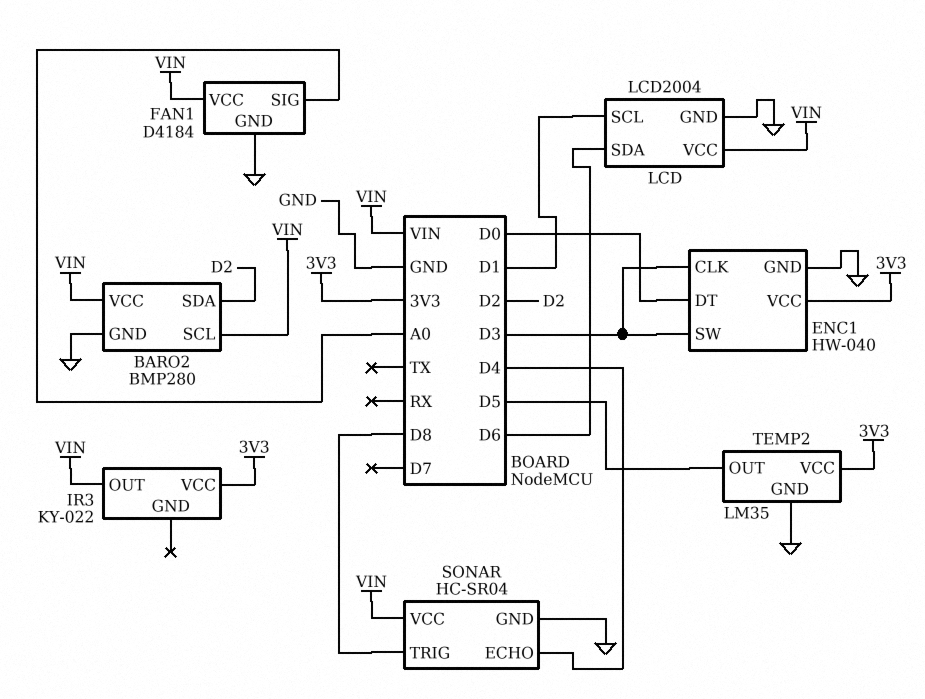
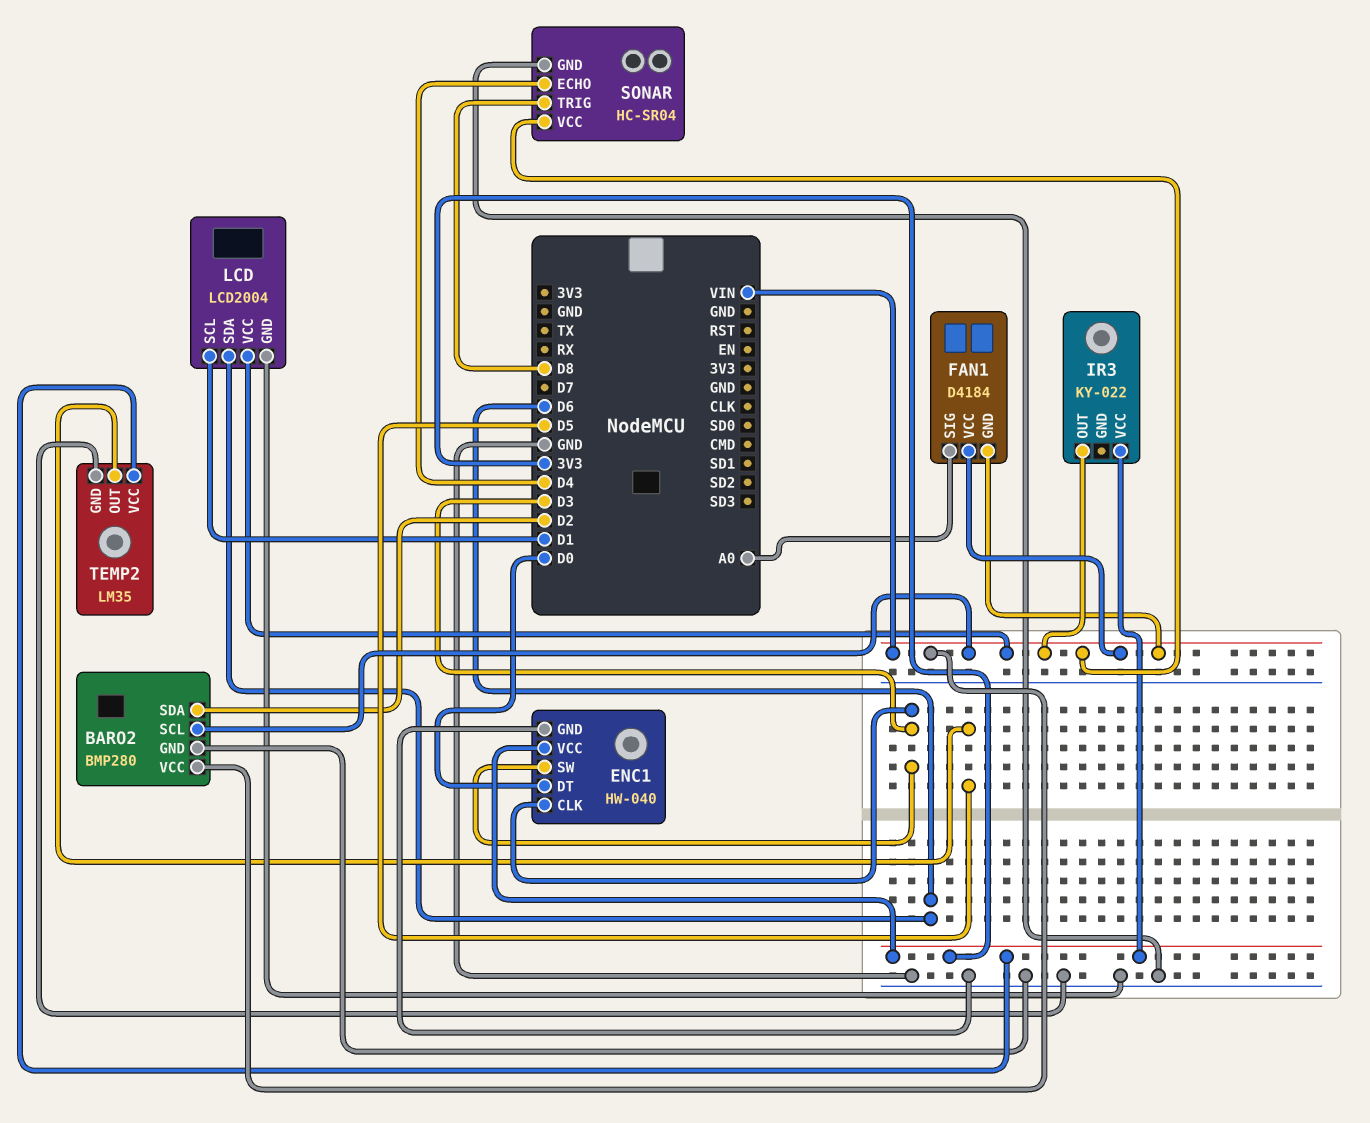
FAN1 pin GND: GND -> VIN

